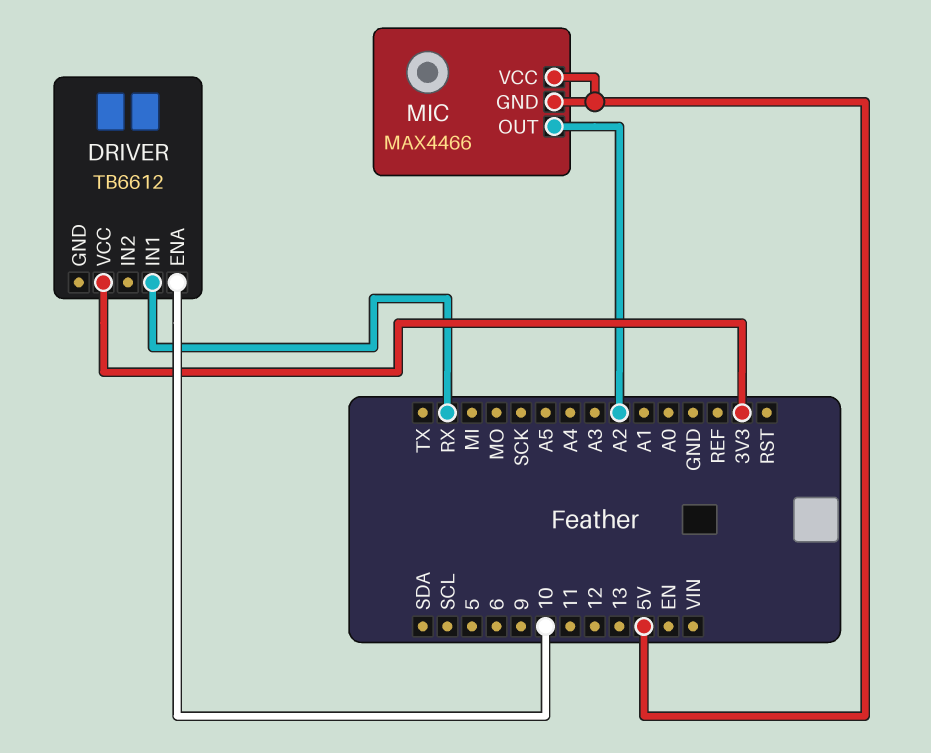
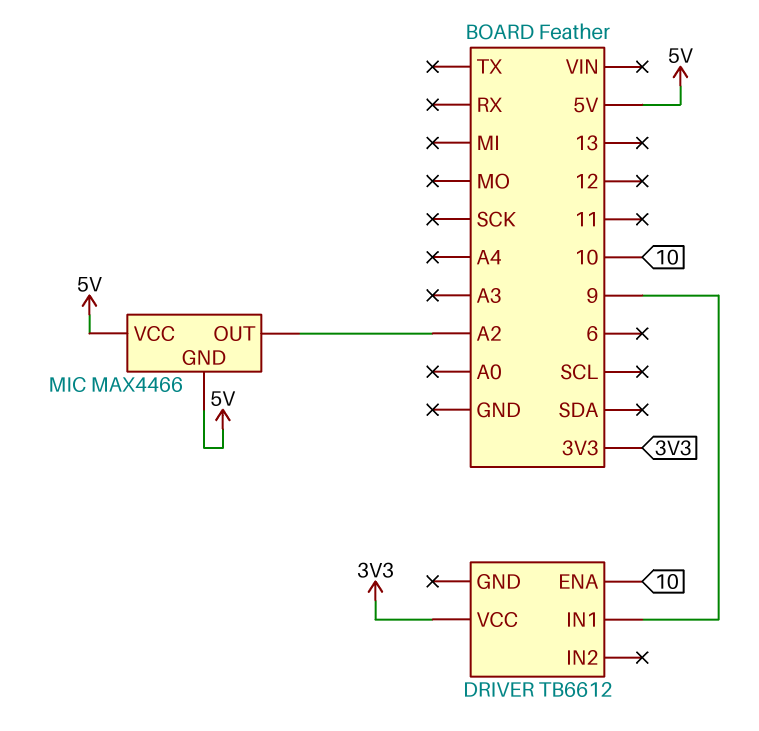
DRIVER pin IN1: RX -> 9

